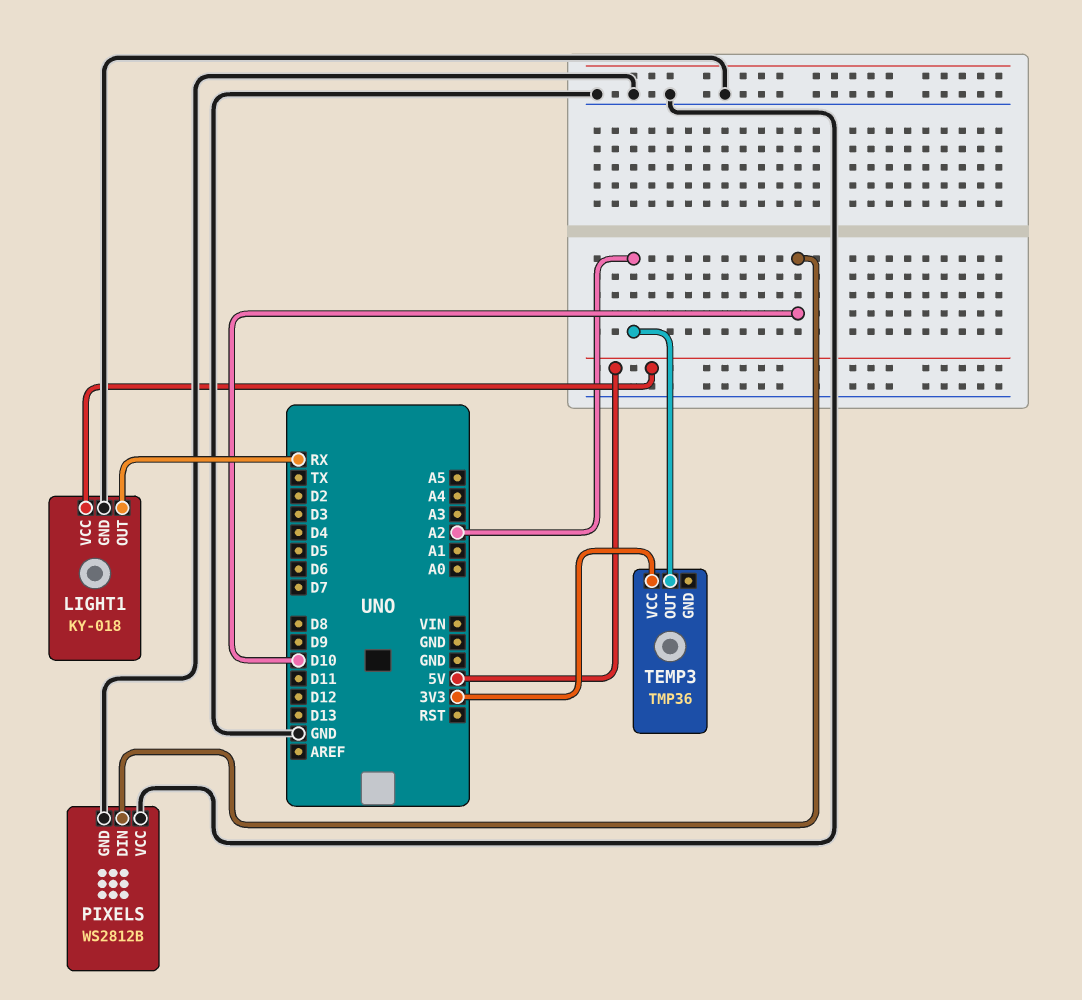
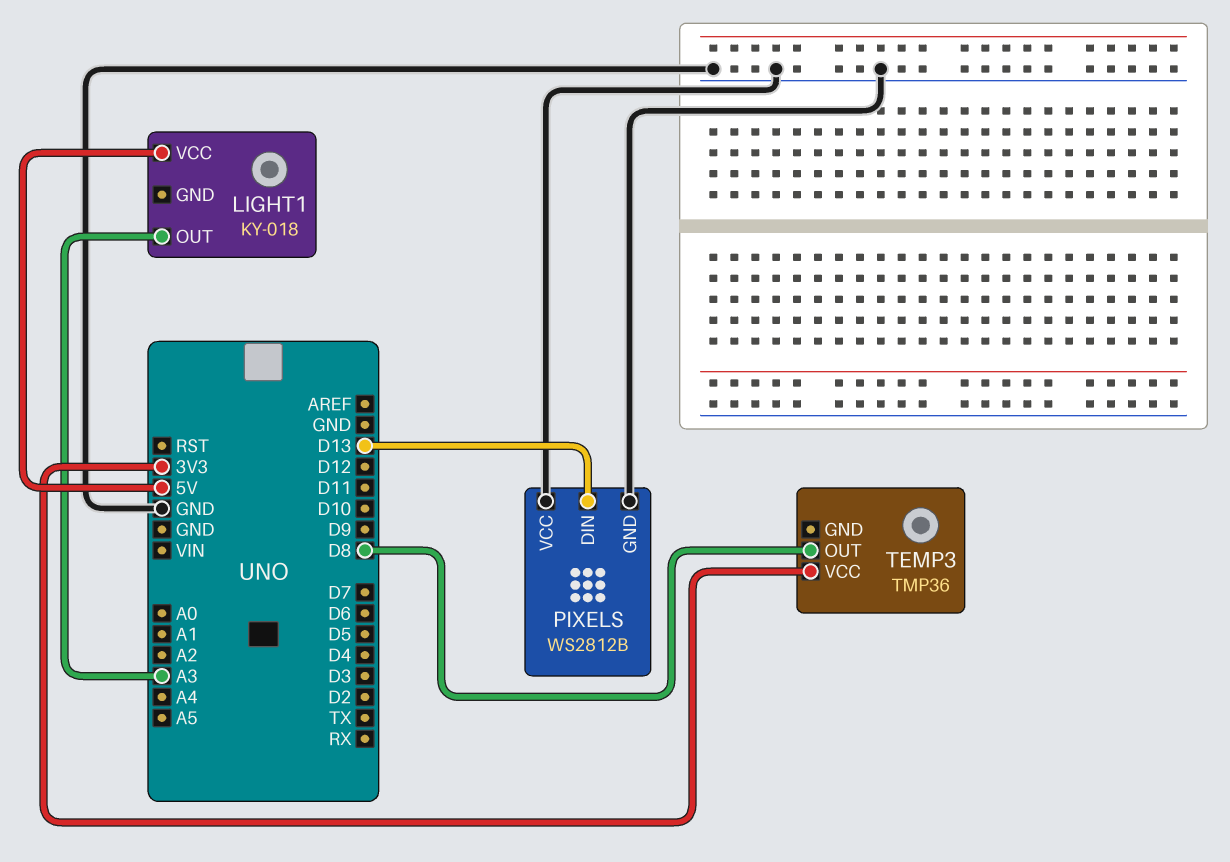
LIGHT1 pin GND: GND -> none
LIGHT1 pin OUT: RX -> A3
PIXELS pin DIN: D10 -> D13
TEMP3 pin OUT: A2 -> D8

